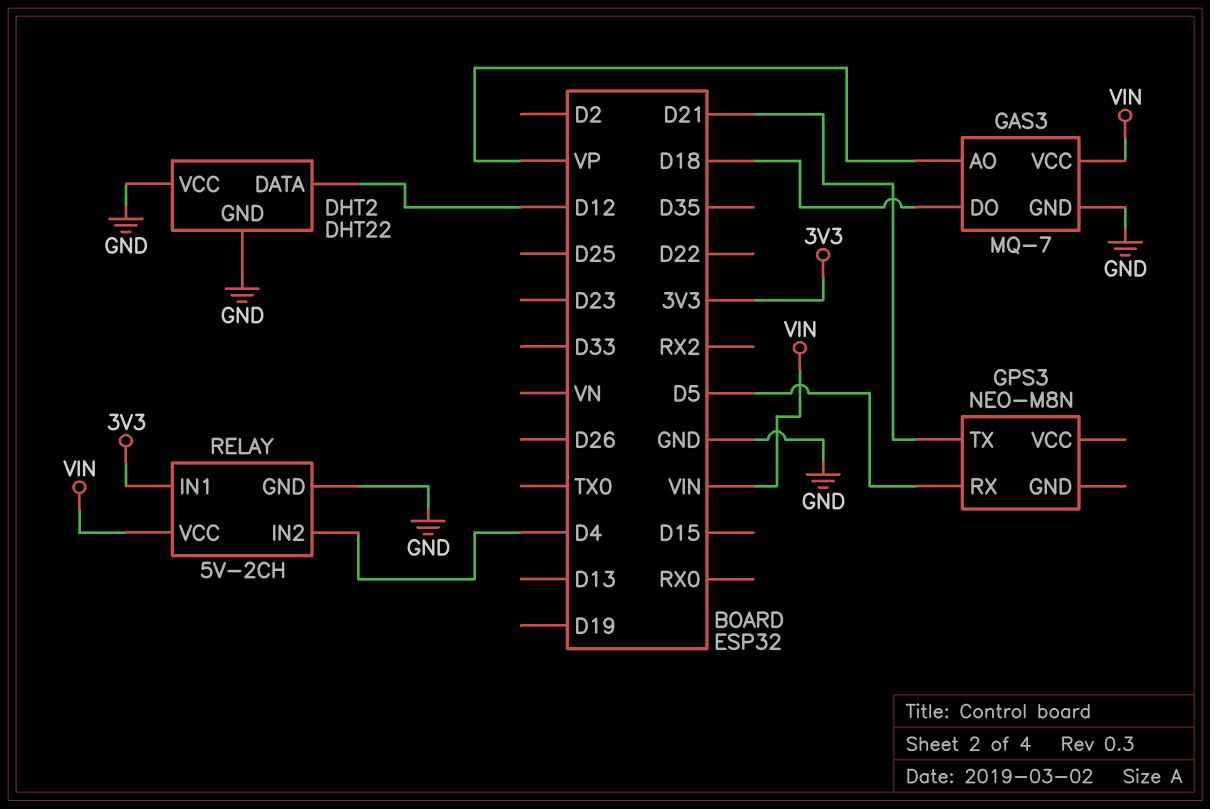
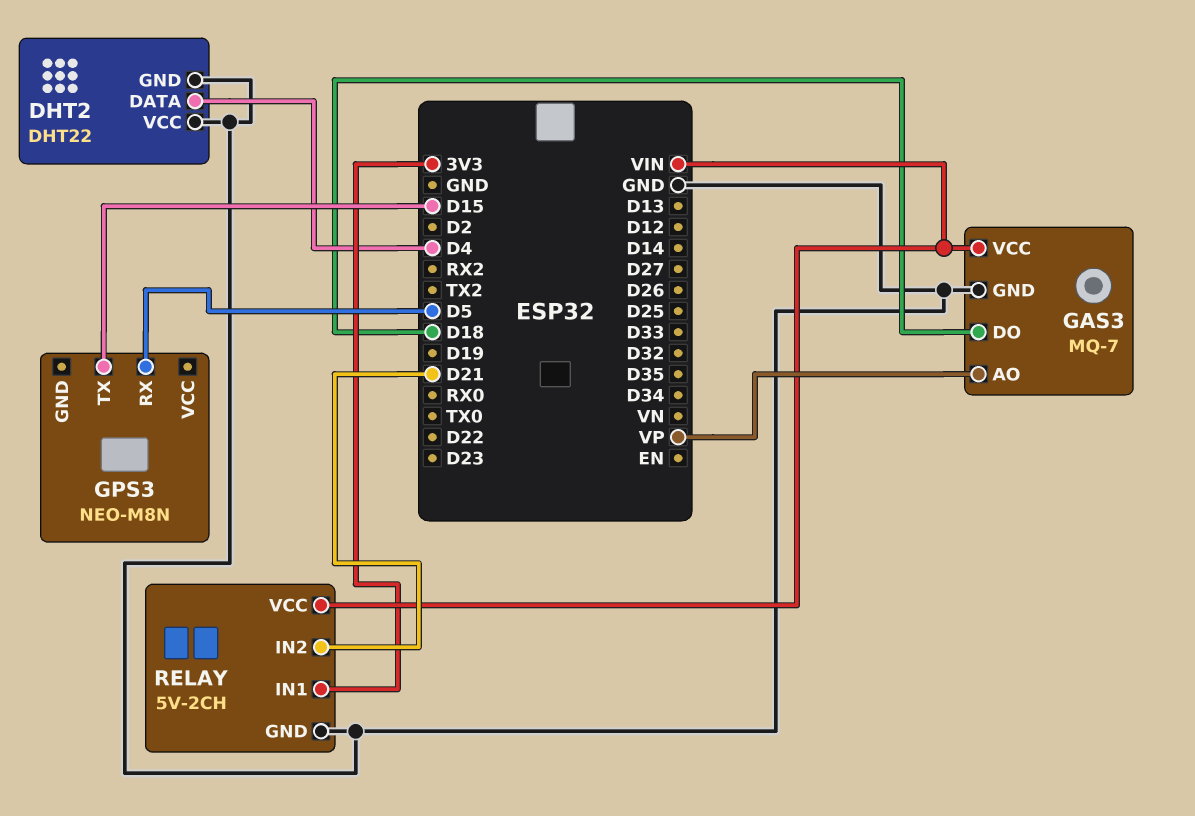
DHT2 pin DATA: D12 -> D4
GPS3 pin TX: D21 -> D15
RELAY pin IN2: D4 -> D21

